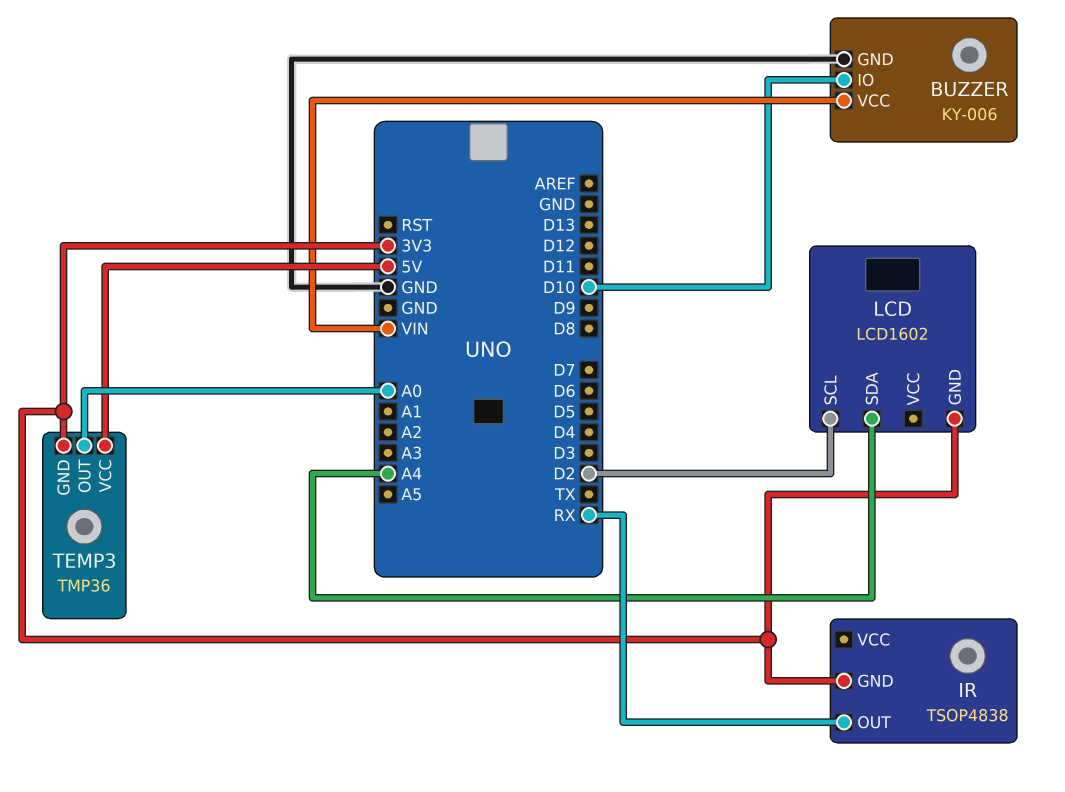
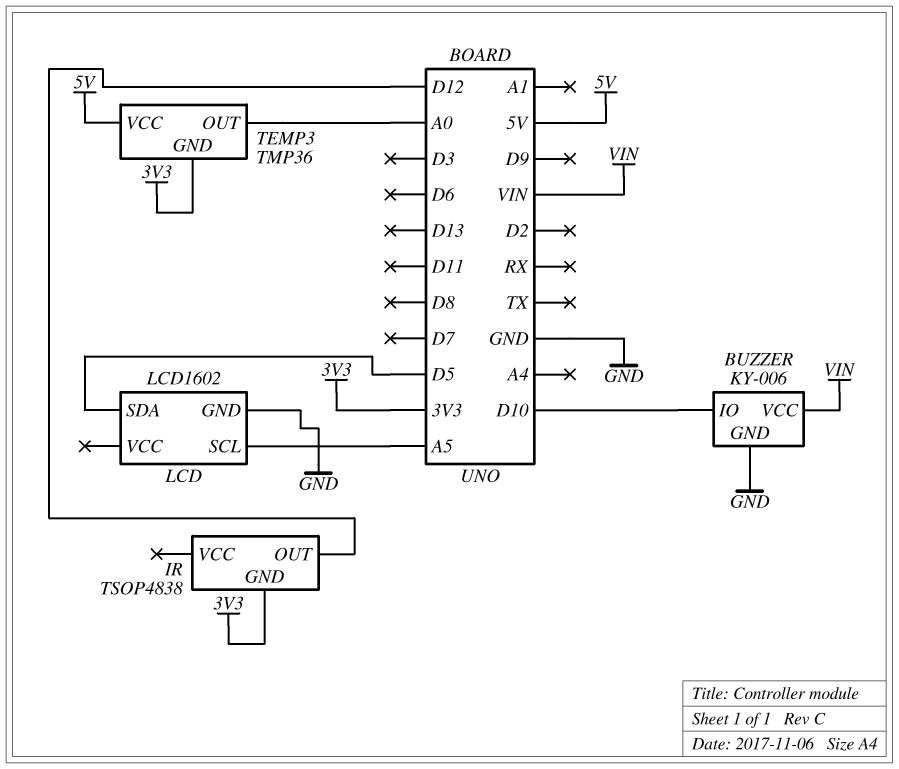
IR pin OUT: RX -> D12
LCD pin GND: 3V3 -> GND
LCD pin SCL: D2 -> A5
LCD pin SDA: A4 -> D5

